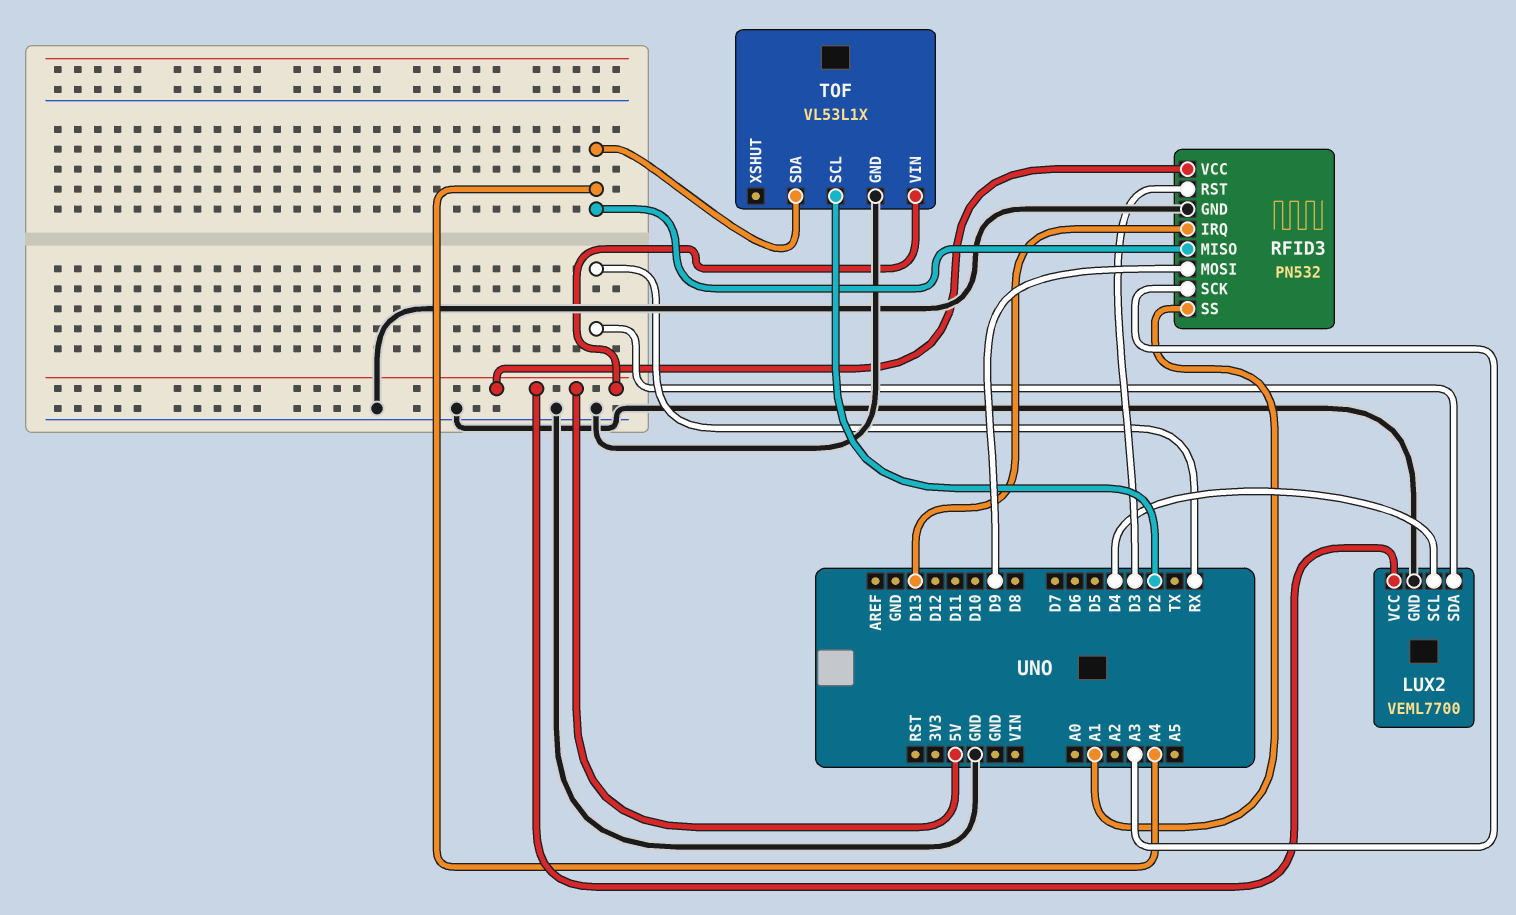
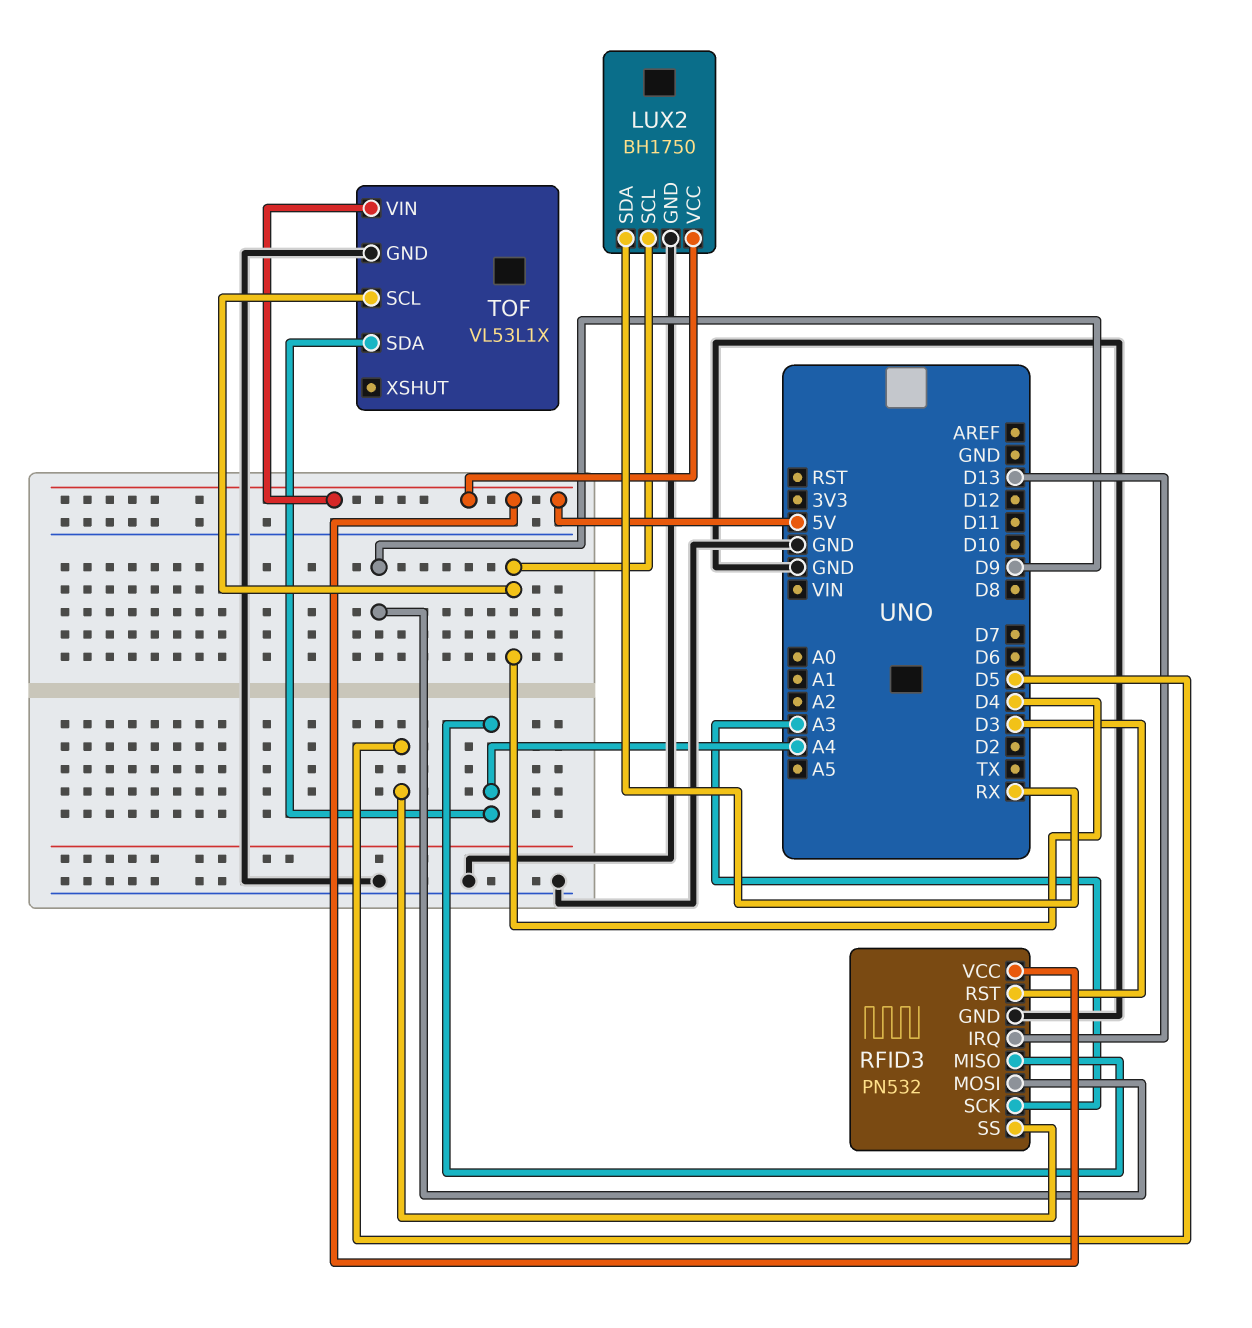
LUX2: VEML7700 -> BH1750
RFID3 pin SS: A1 -> D5
TOF pin SCL: D2 -> D4

